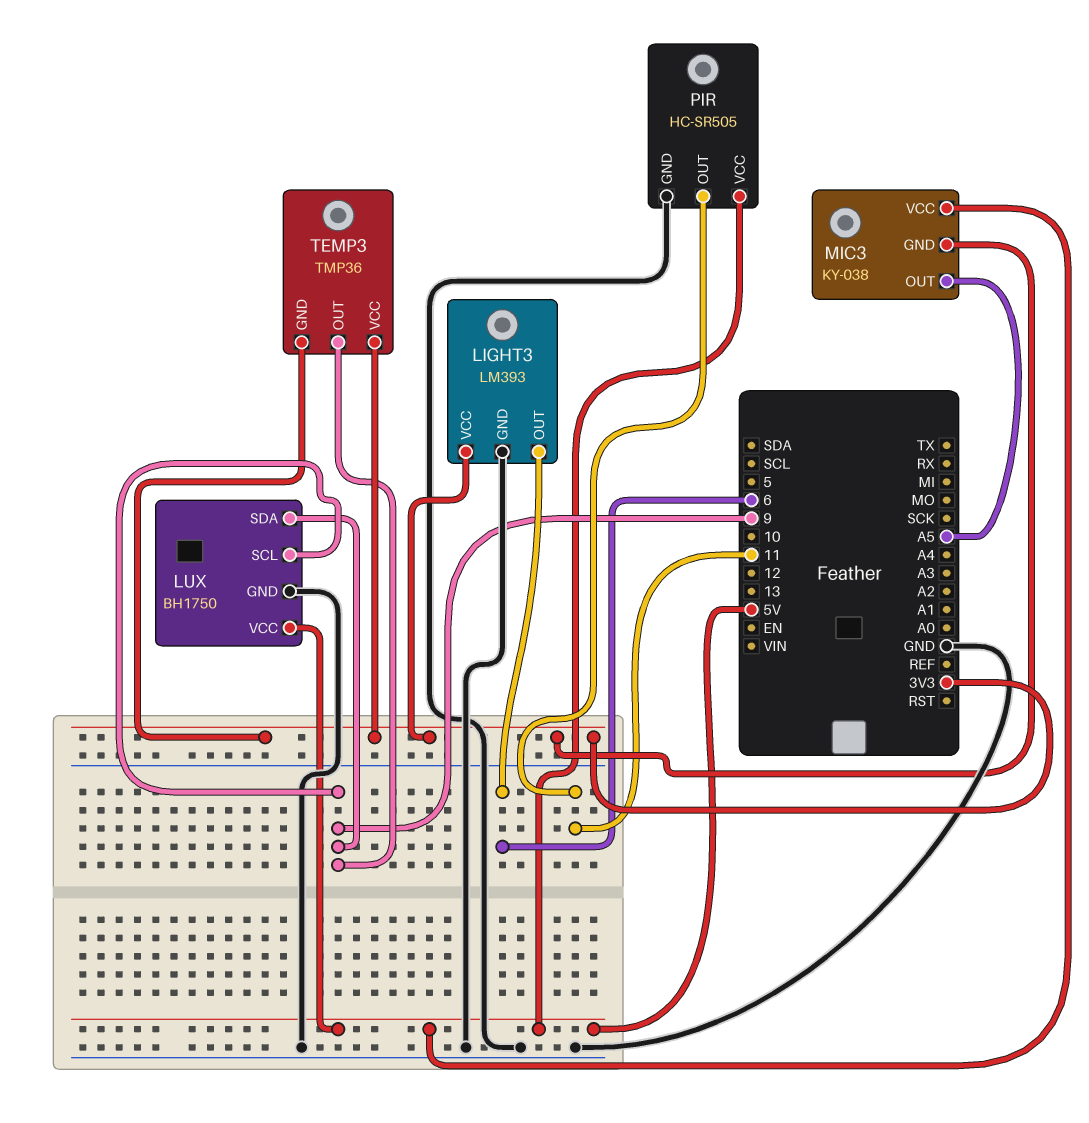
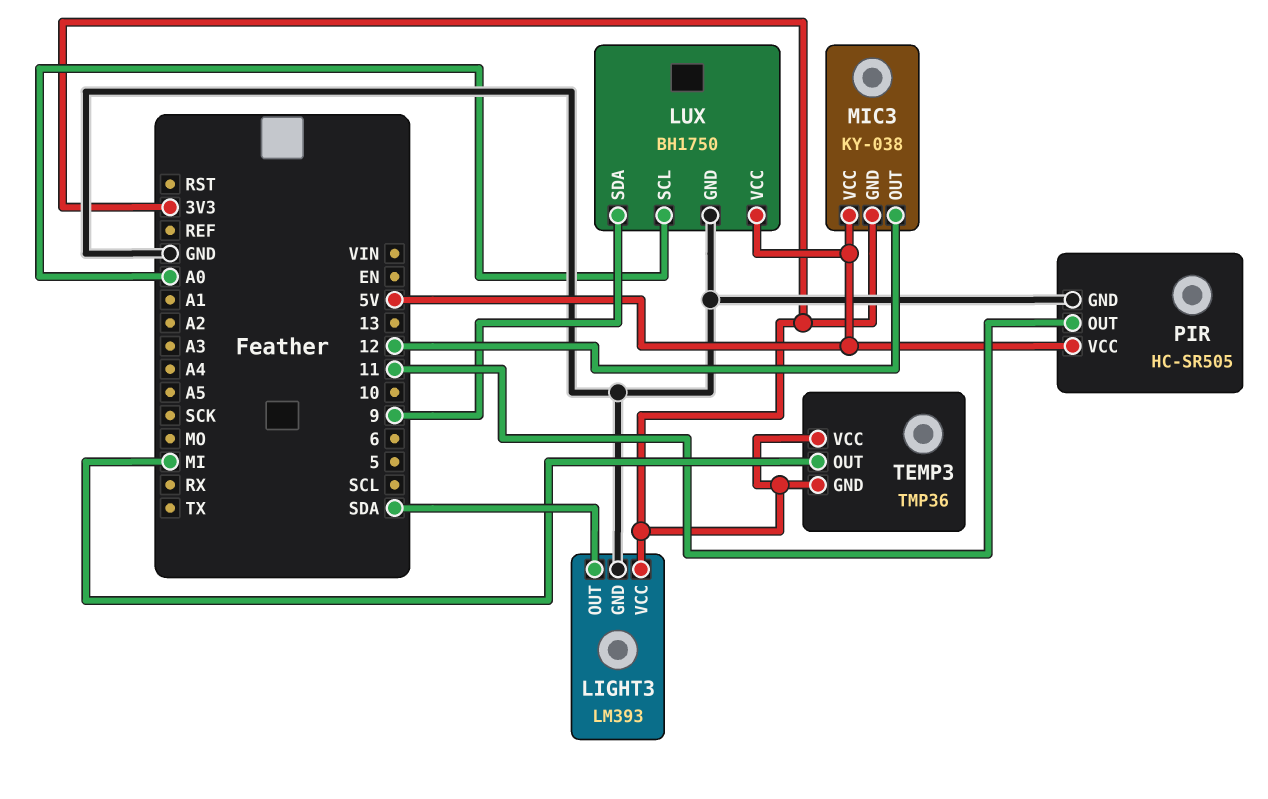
LIGHT3 pin OUT: 6 -> SDA
LUX pin SCL: 9 -> A0
MIC3 pin OUT: A5 -> 12
TEMP3 pin OUT: 9 -> MI

